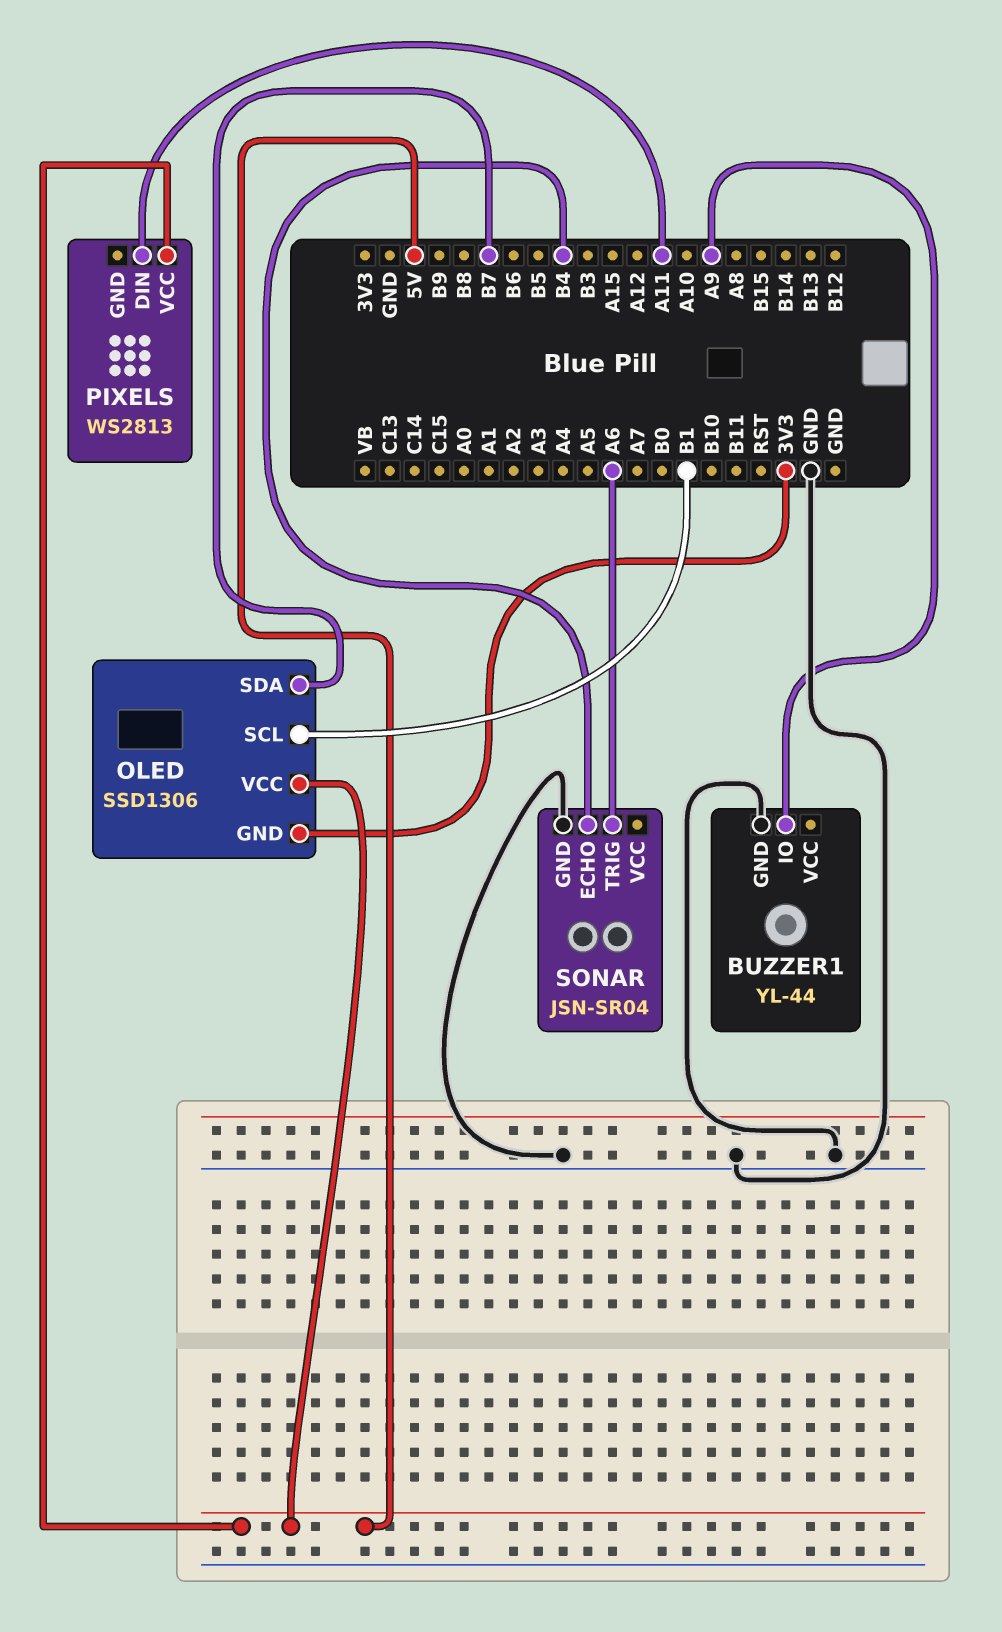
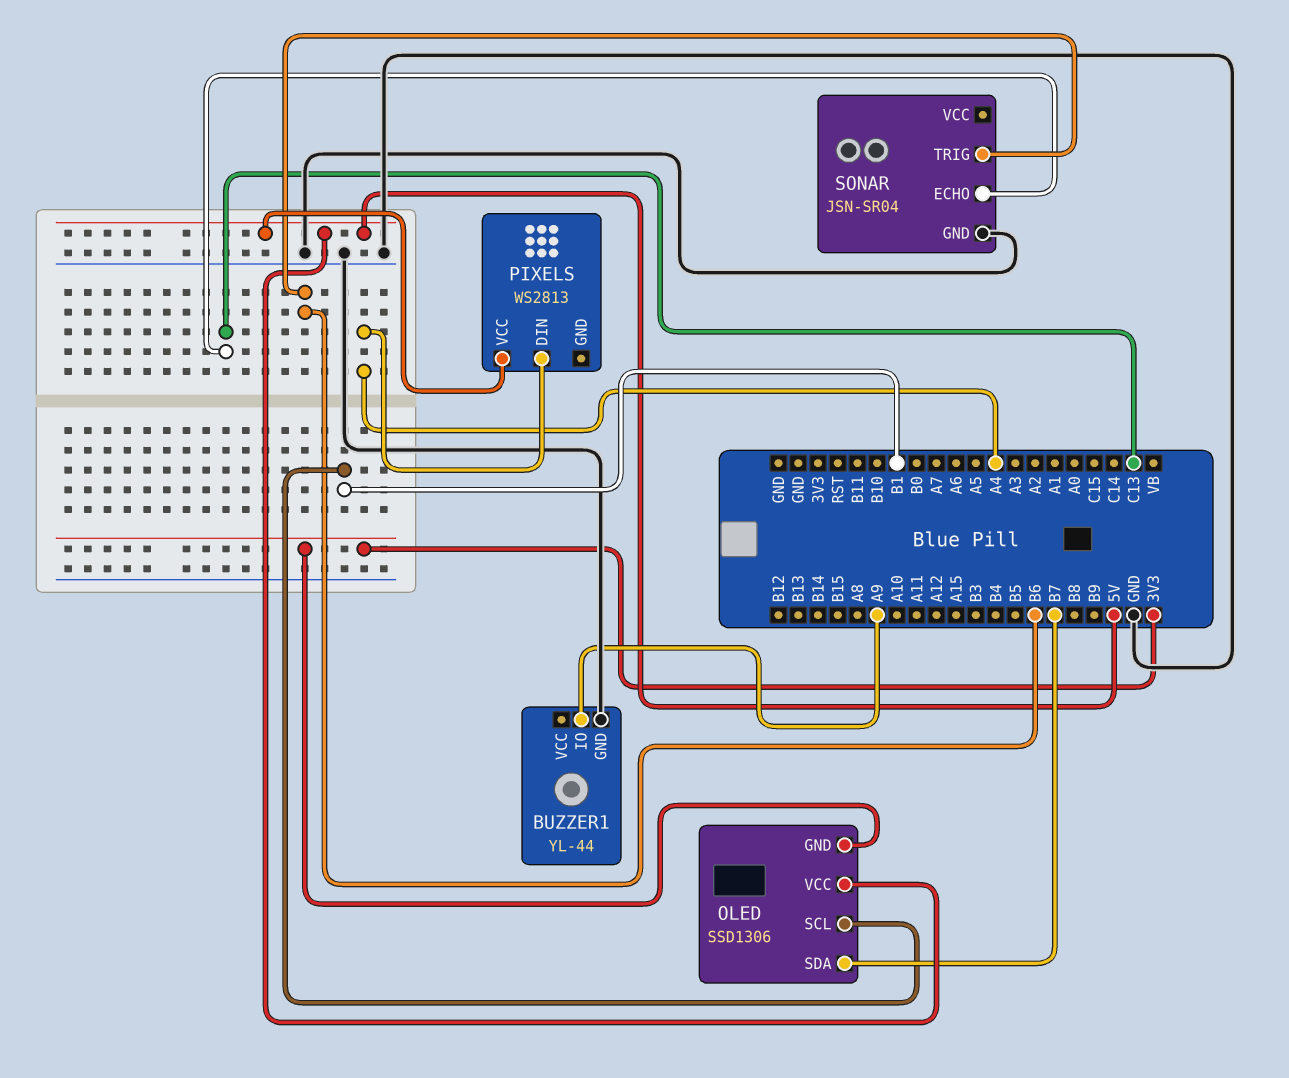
PIXELS pin DIN: A11 -> A4
SONAR pin ECHO: B4 -> C13
SONAR pin TRIG: A6 -> B6

